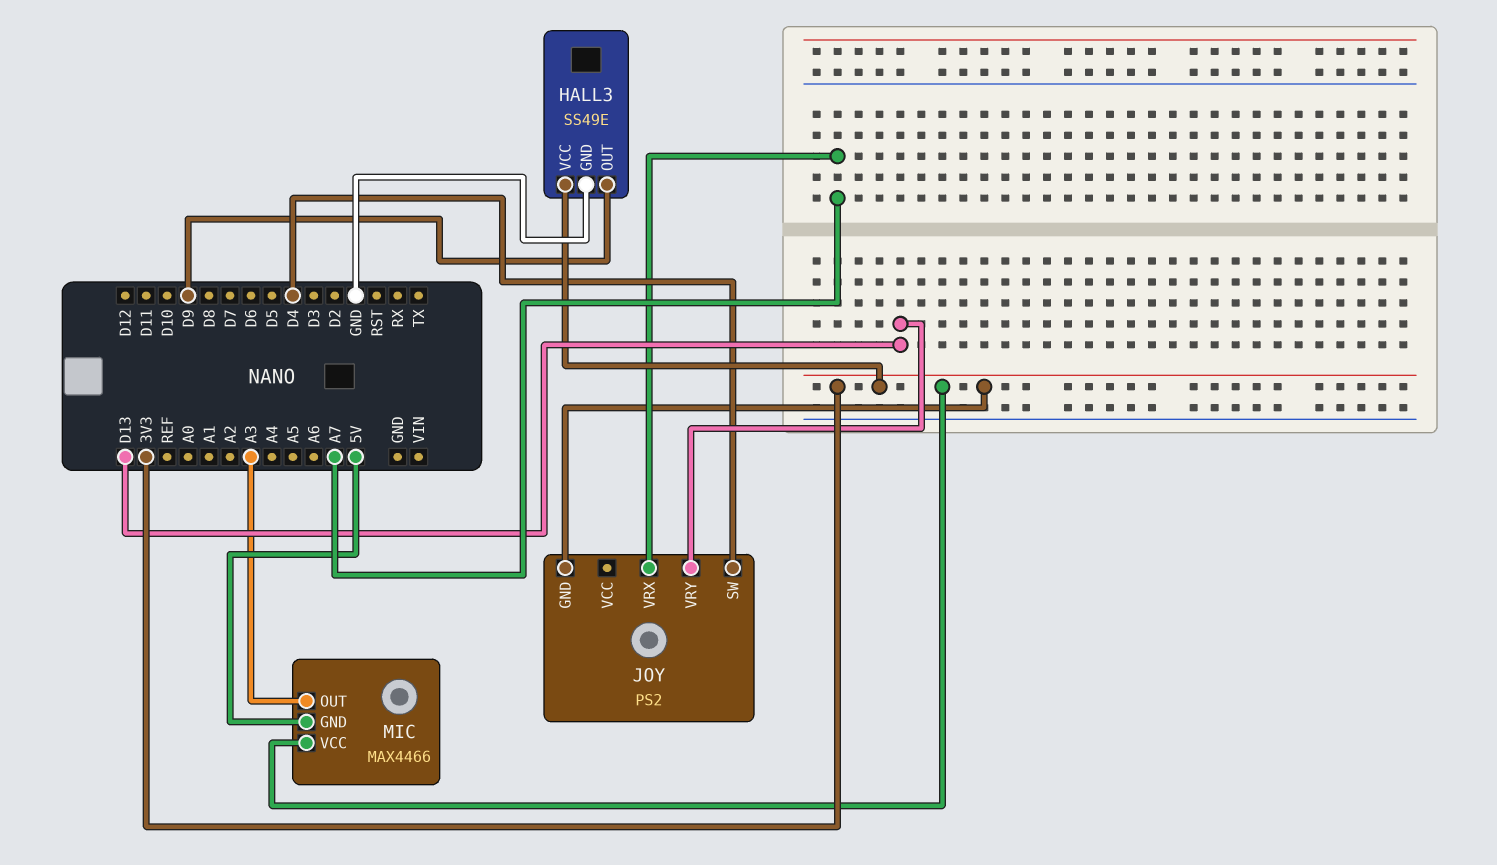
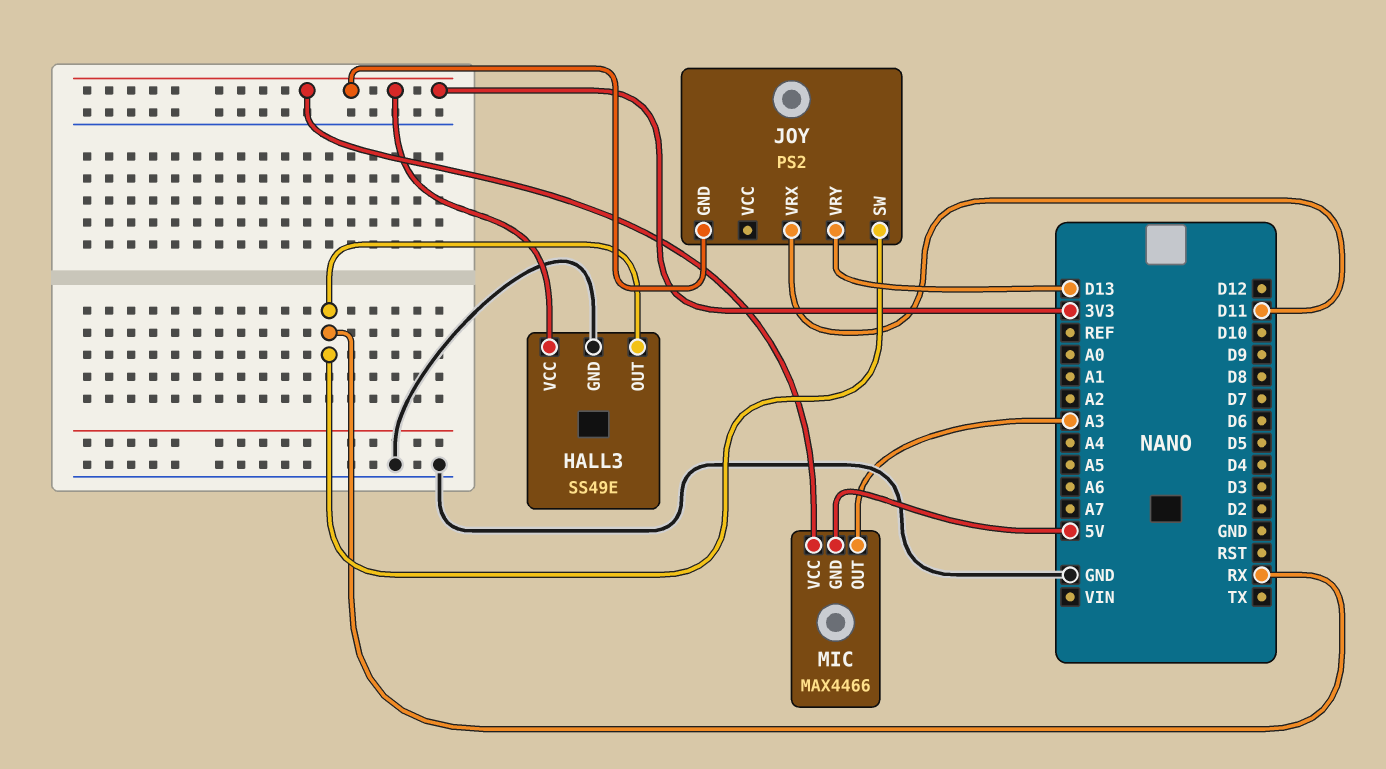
HALL3 pin OUT: D9 -> RX
JOY pin SW: D4 -> RX
JOY pin VRX: A7 -> D11

